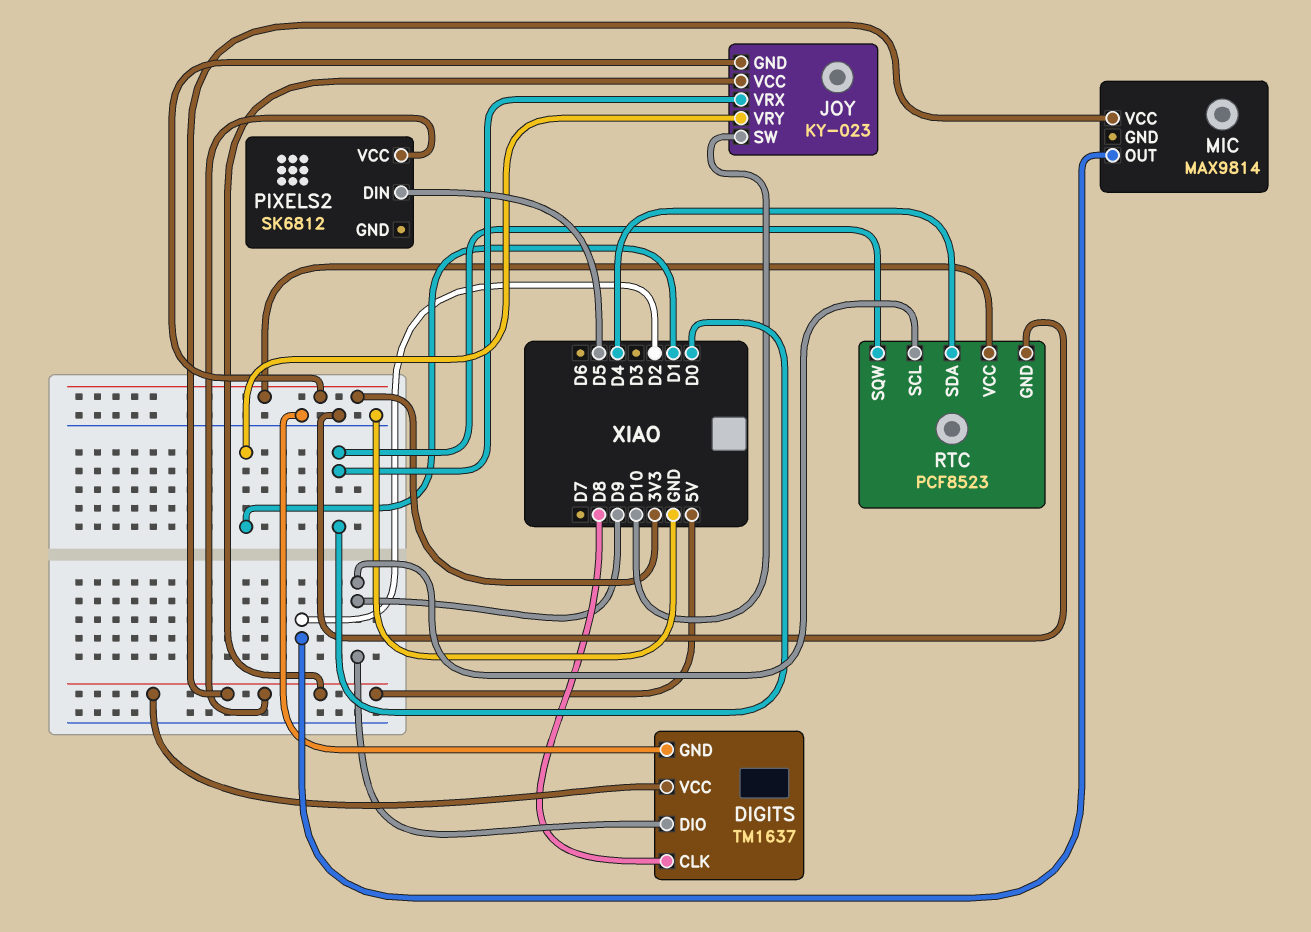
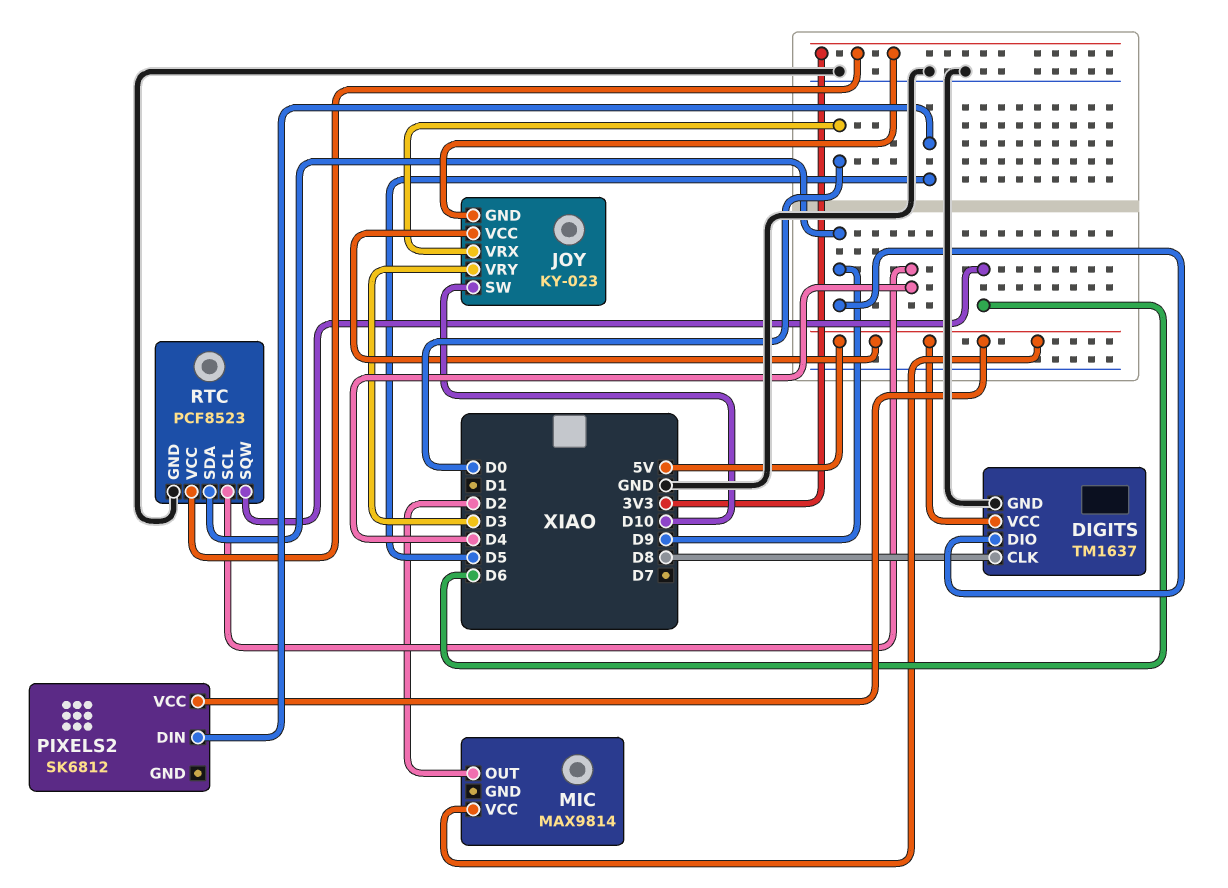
JOY pin VRY: D1 -> D3
RTC pin SCL: D9 -> D4
RTC pin SDA: D4 -> D9
RTC pin SQW: D0 -> D6

